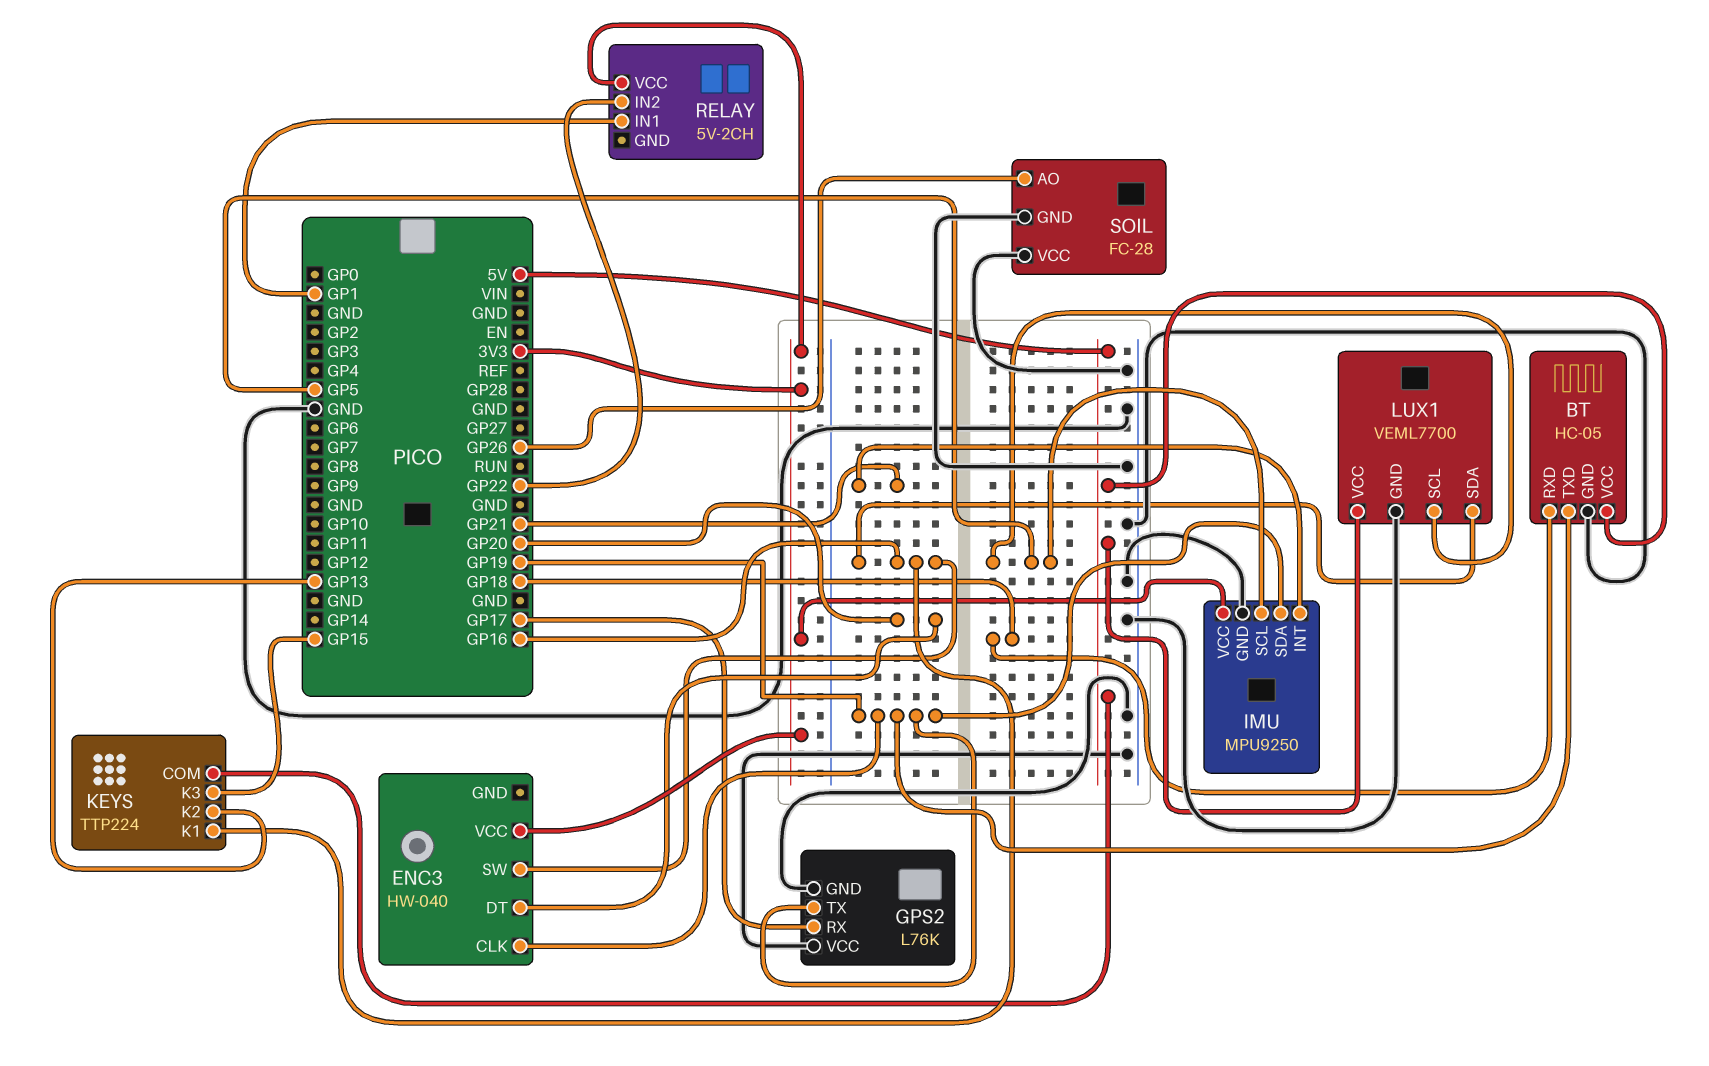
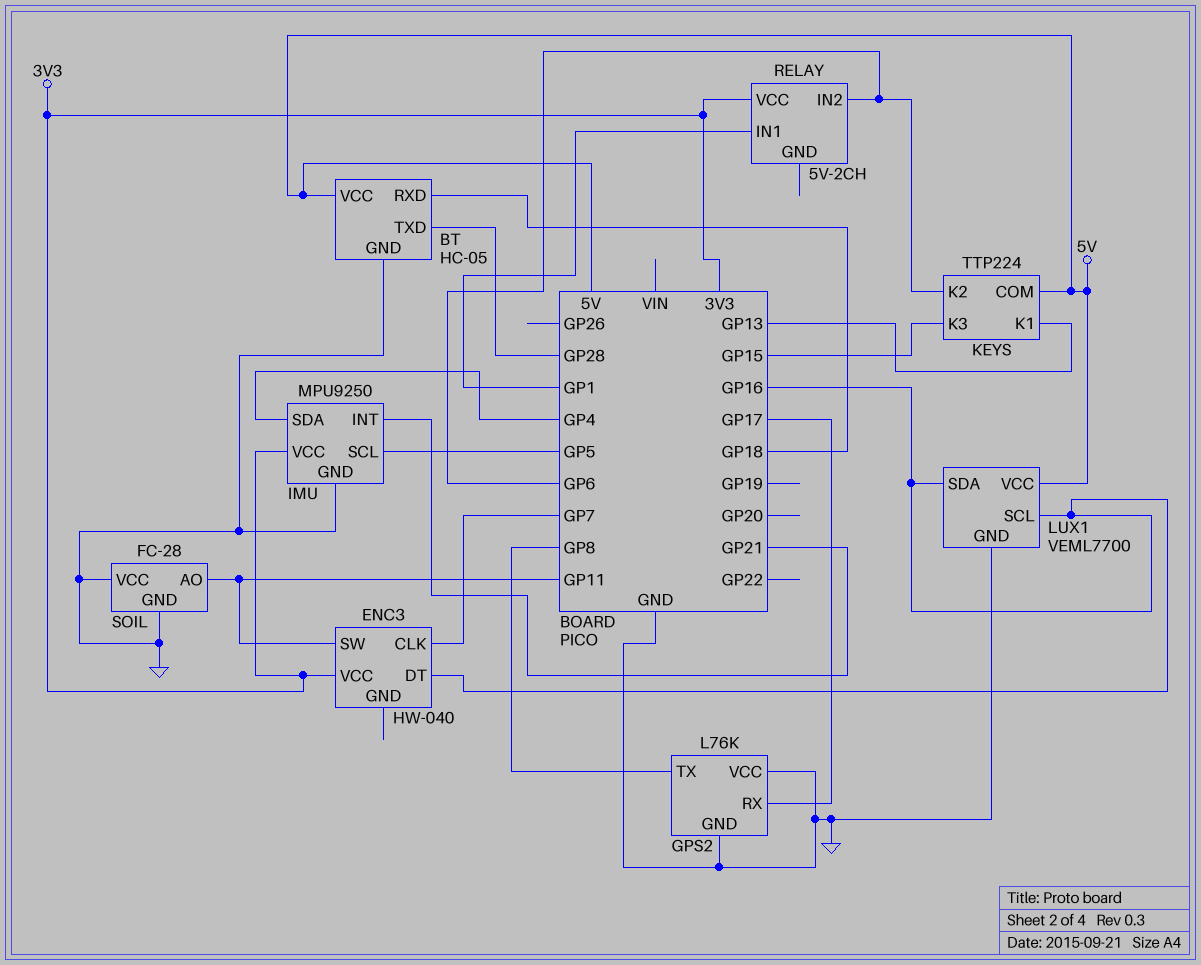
BT pin TXD: GP19 -> GP28
ENC3 pin CLK: GP19 -> GP7
ENC3 pin DT: GP20 -> GP16
ENC3 pin SW: GP16 -> GP11
GPS2 pin TX: GP19 -> GP8
IMU pin SDA: GP19 -> GP4
KEYS pin K1: GP16 -> GP13
KEYS pin K2: GP13 -> GP6
LUX1 pin SCL: GP5 -> GP16
RELAY pin IN2: GP22 -> GP6
SOIL pin AO: GP26 -> GP11

